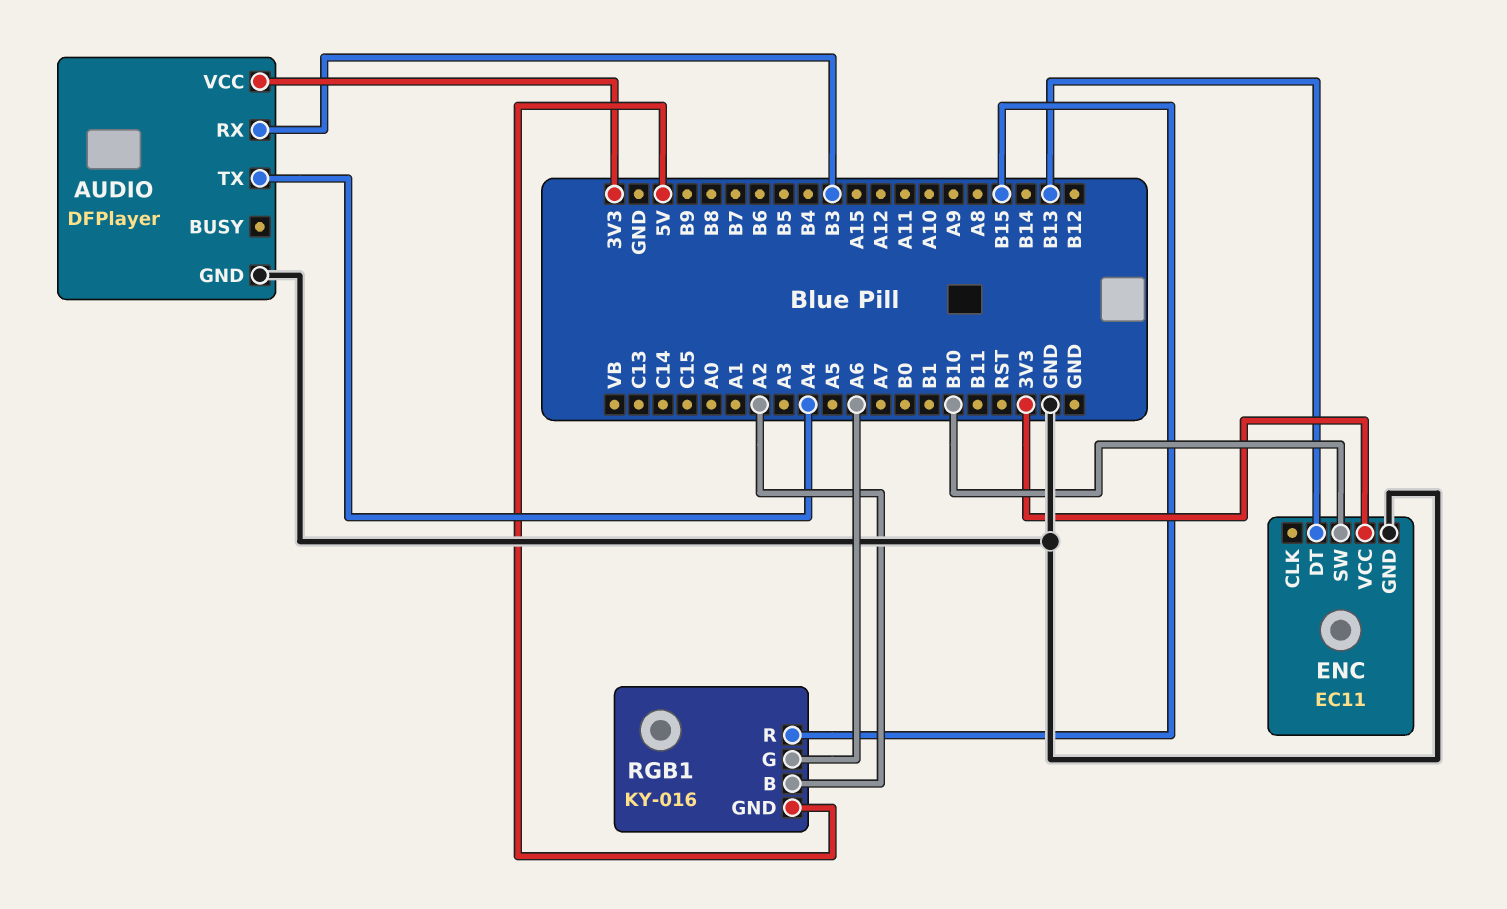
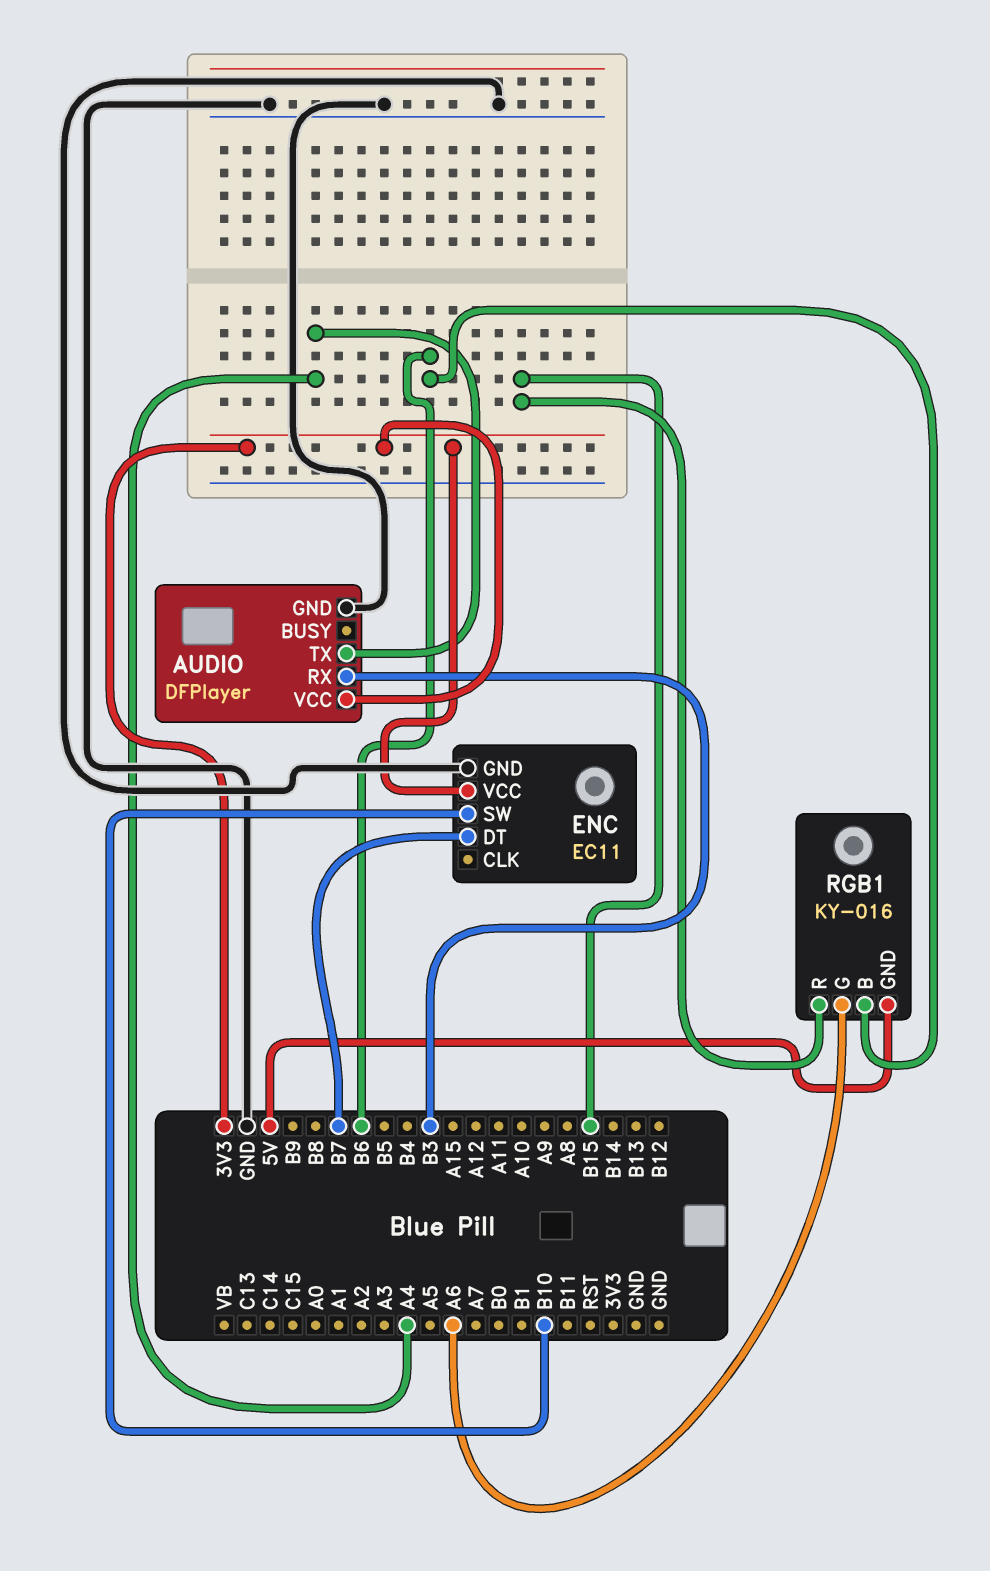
ENC pin DT: B13 -> B7
RGB1 pin B: A2 -> B6

